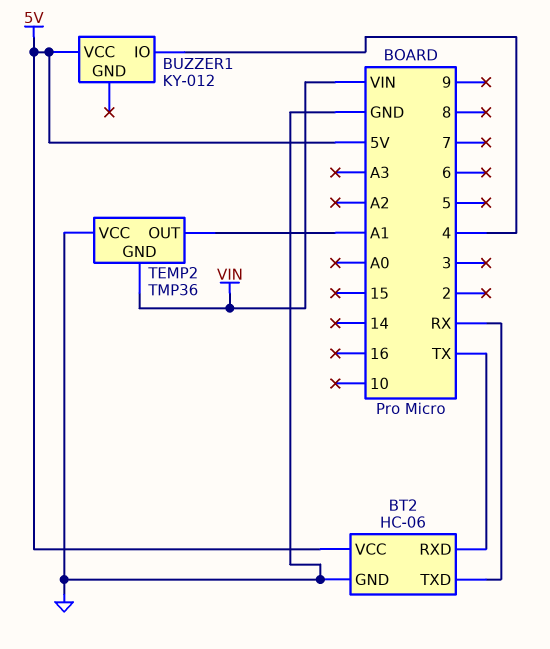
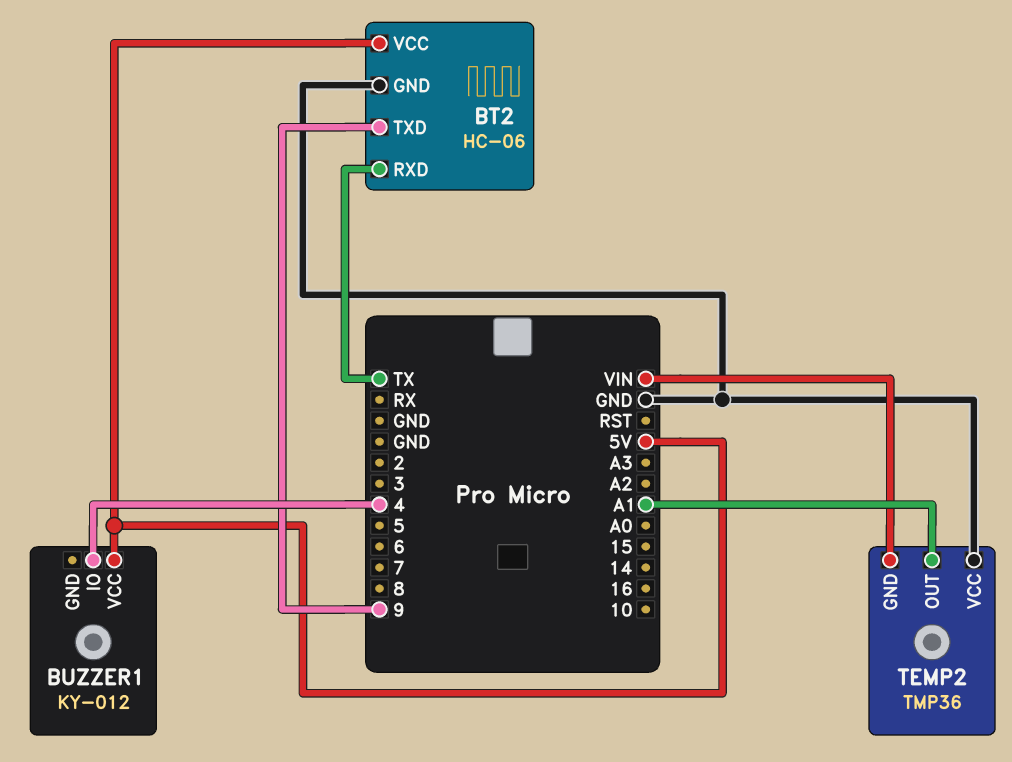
BT2 pin TXD: RX -> 9

